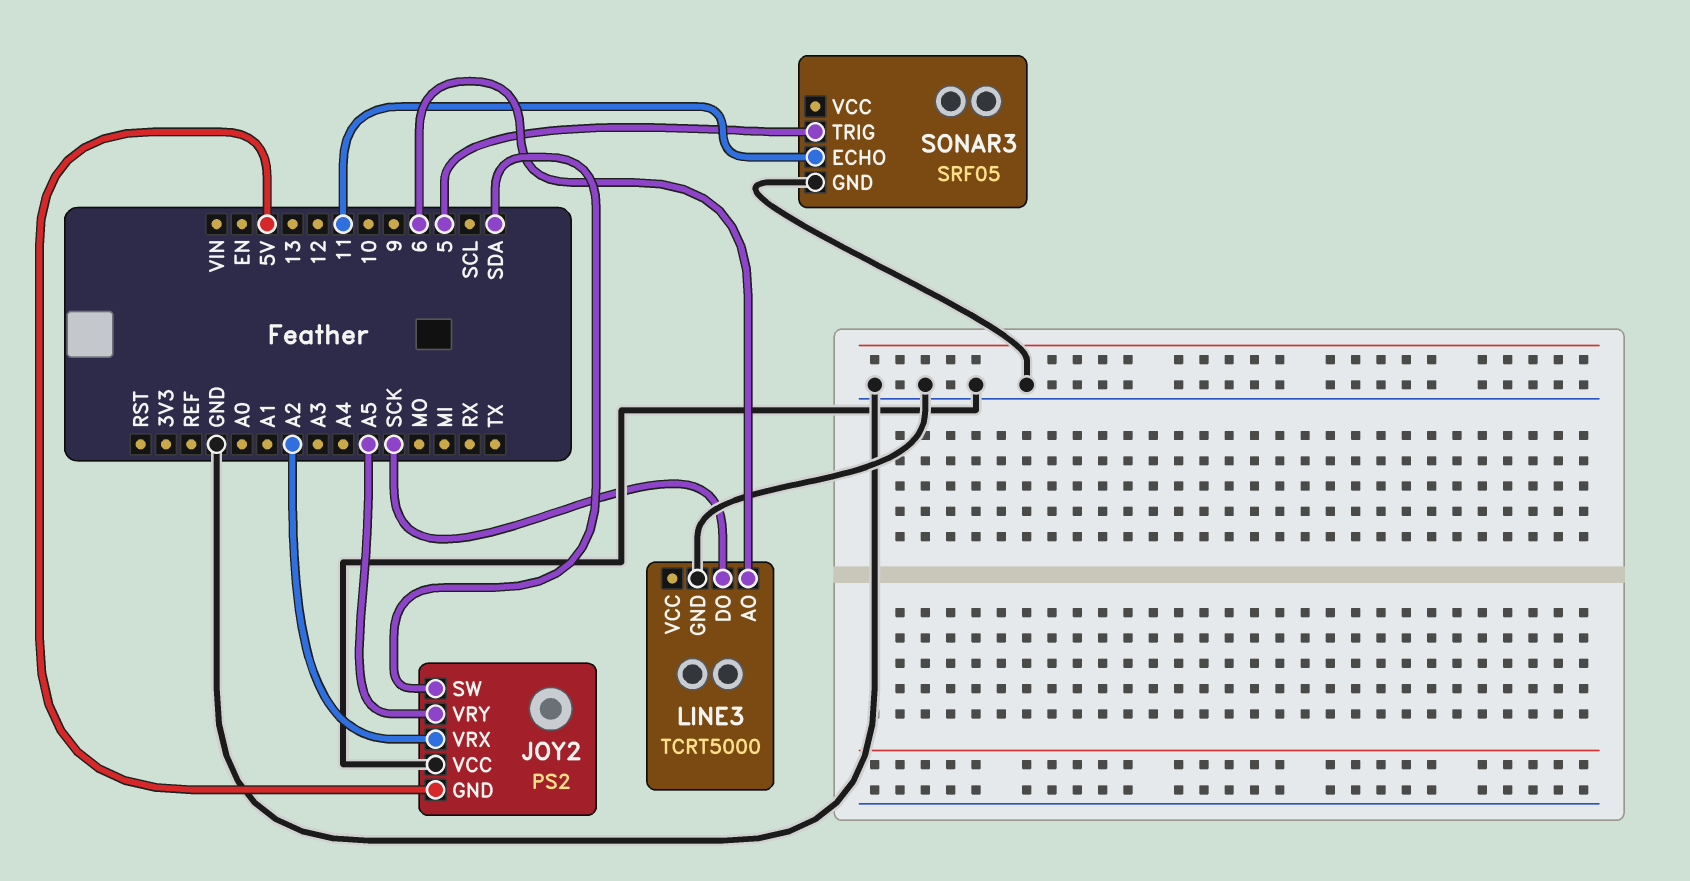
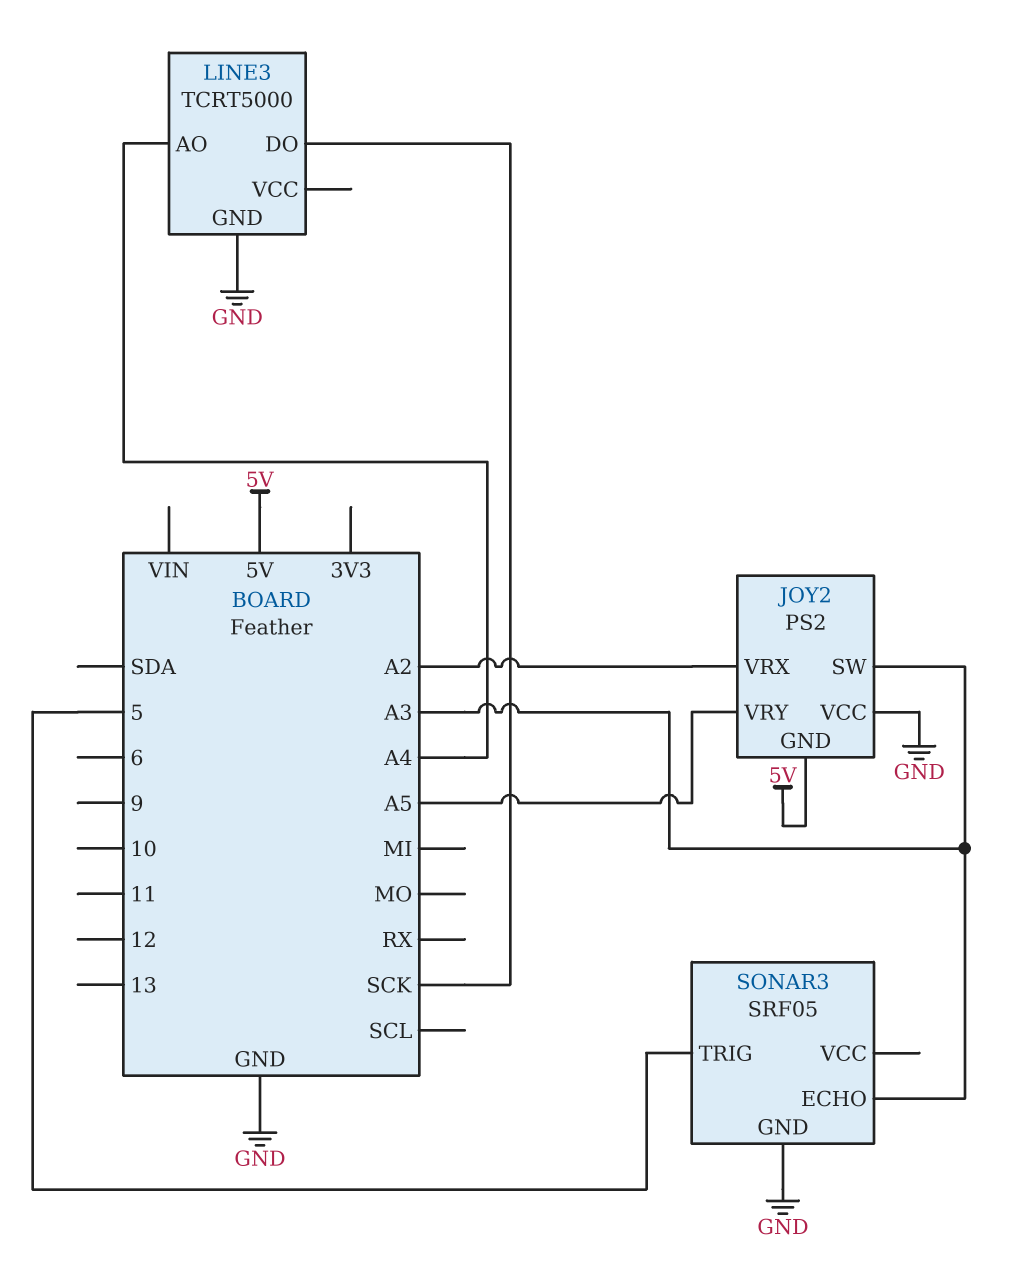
JOY2 pin SW: SDA -> A3
LINE3 pin AO: 6 -> A4
SONAR3 pin ECHO: 11 -> A3

